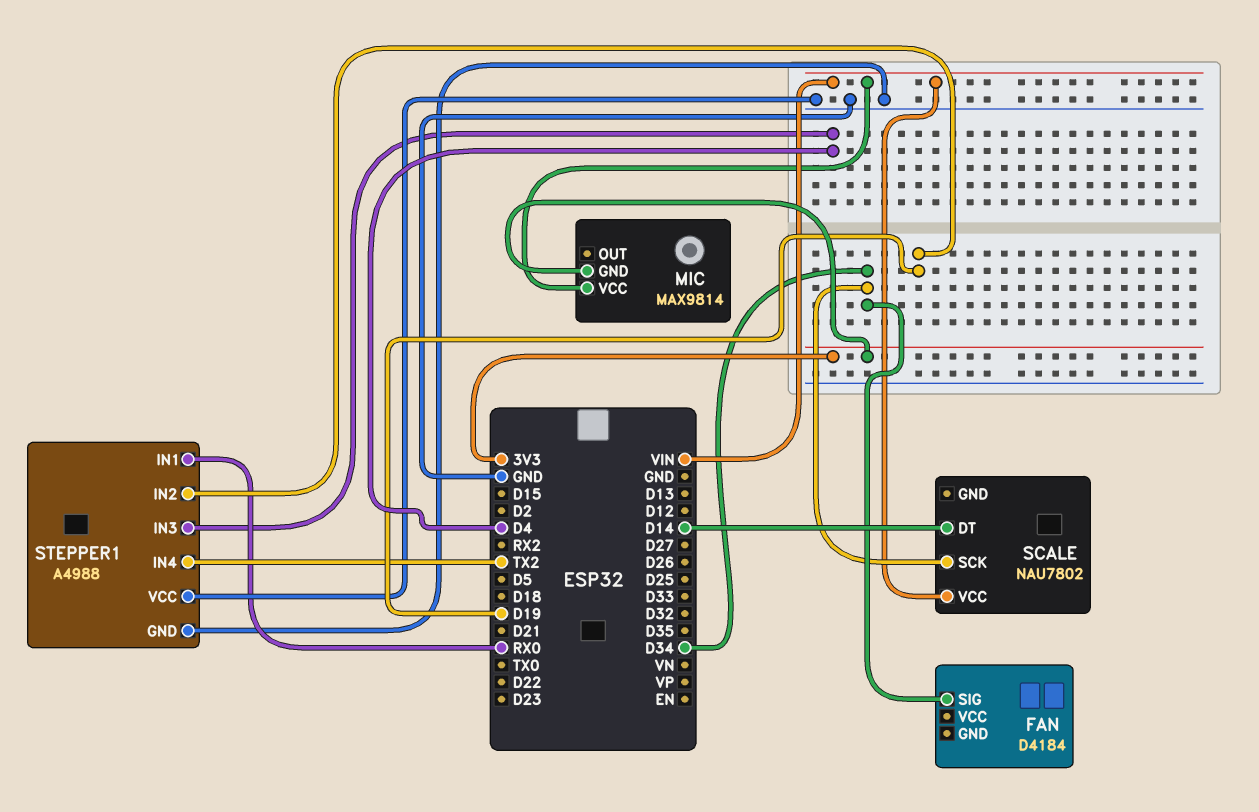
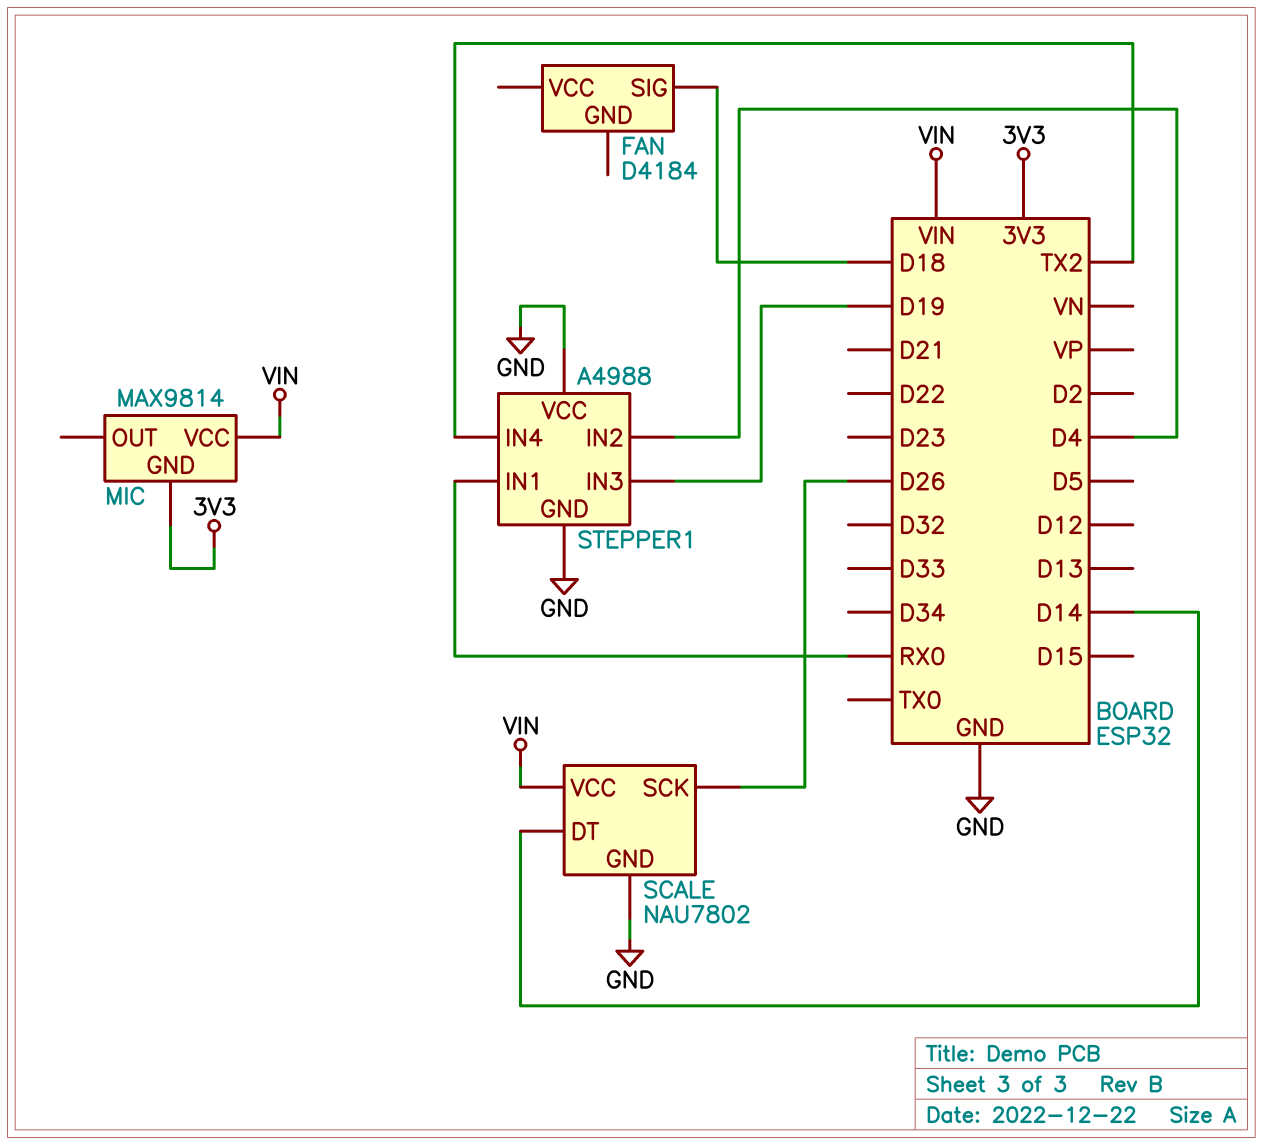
FAN pin SIG: D34 -> D18
SCALE pin GND: none -> GND
SCALE pin SCK: D34 -> D26
STEPPER1 pin IN2: D19 -> D4
STEPPER1 pin IN3: D4 -> D19

